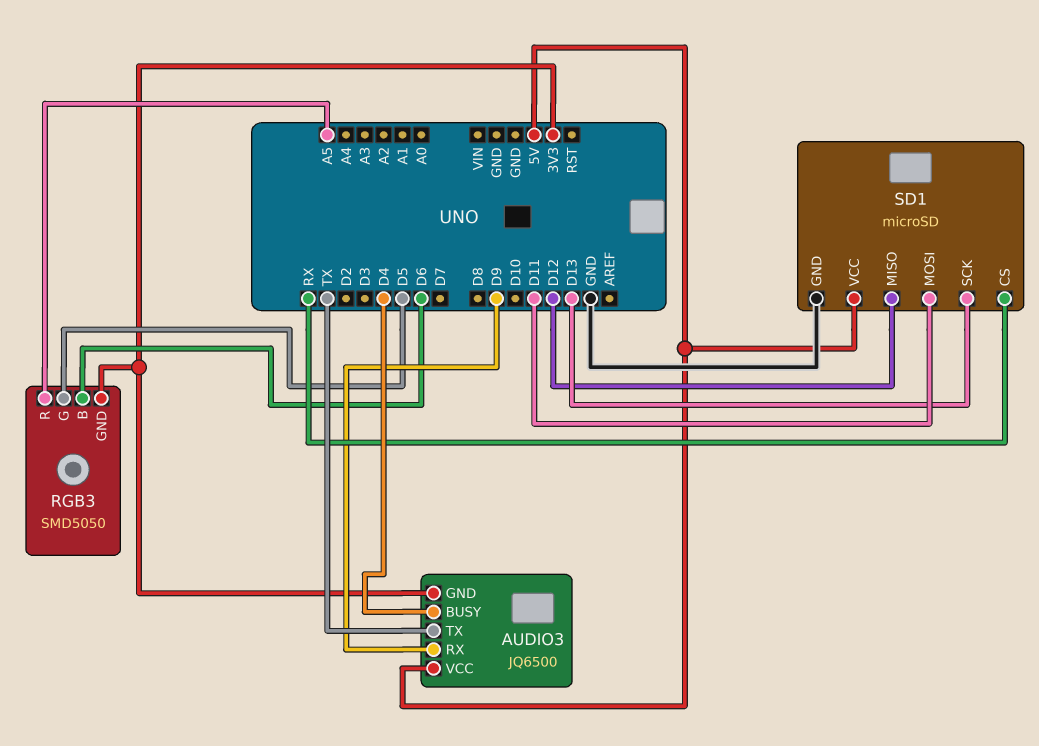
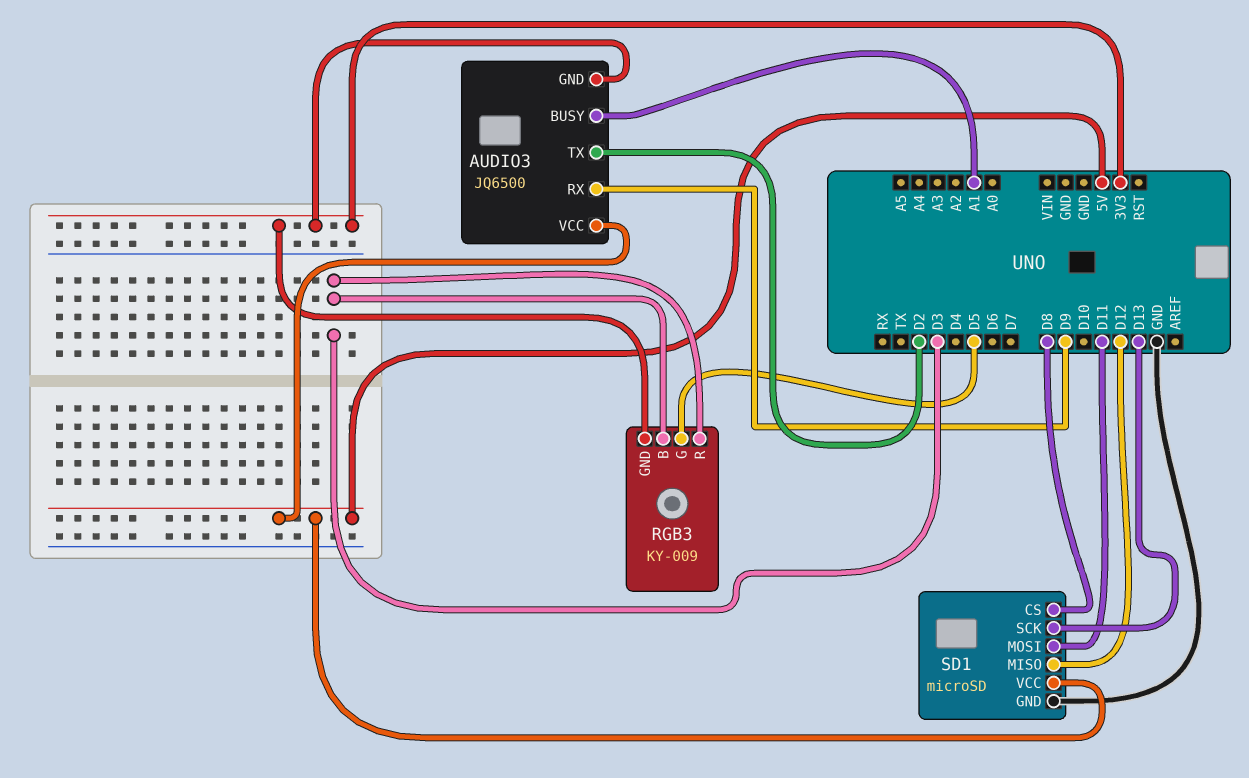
AUDIO3 pin BUSY: D4 -> A1
AUDIO3 pin TX: TX -> D2
RGB3: SMD5050 -> KY-009
RGB3 pin B: D6 -> D3
RGB3 pin R: A5 -> D3
SD1 pin CS: RX -> D8

